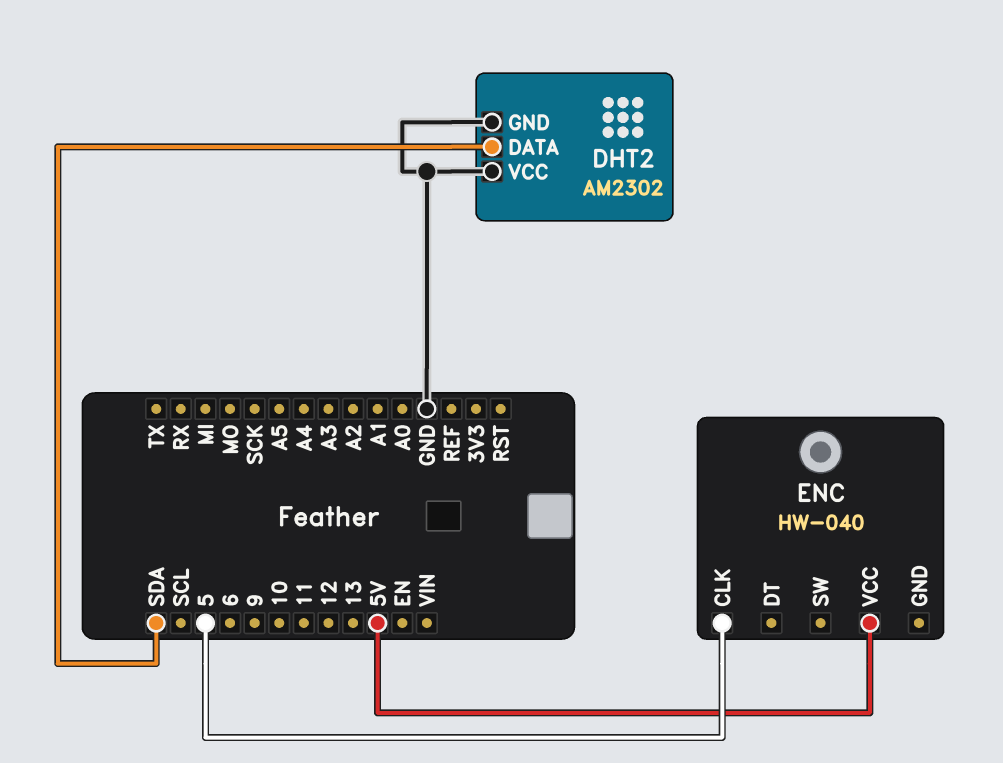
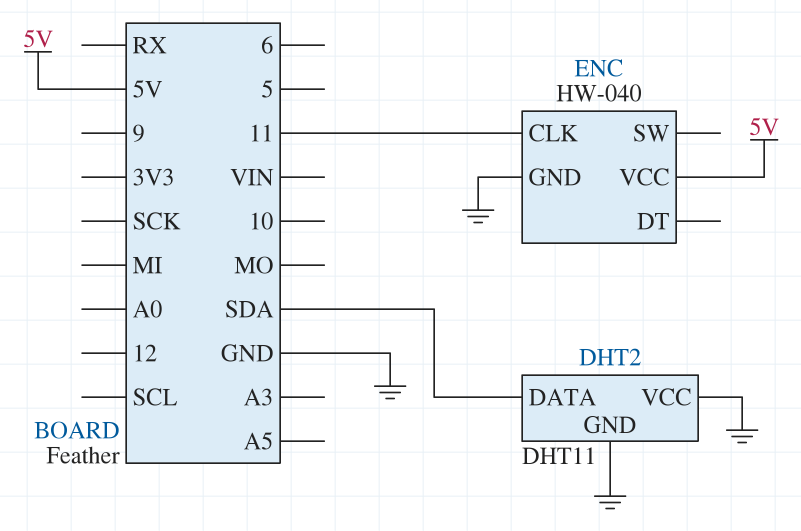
DHT2: AM2302 -> DHT11
ENC pin CLK: 5 -> 11
ENC pin GND: none -> GND

